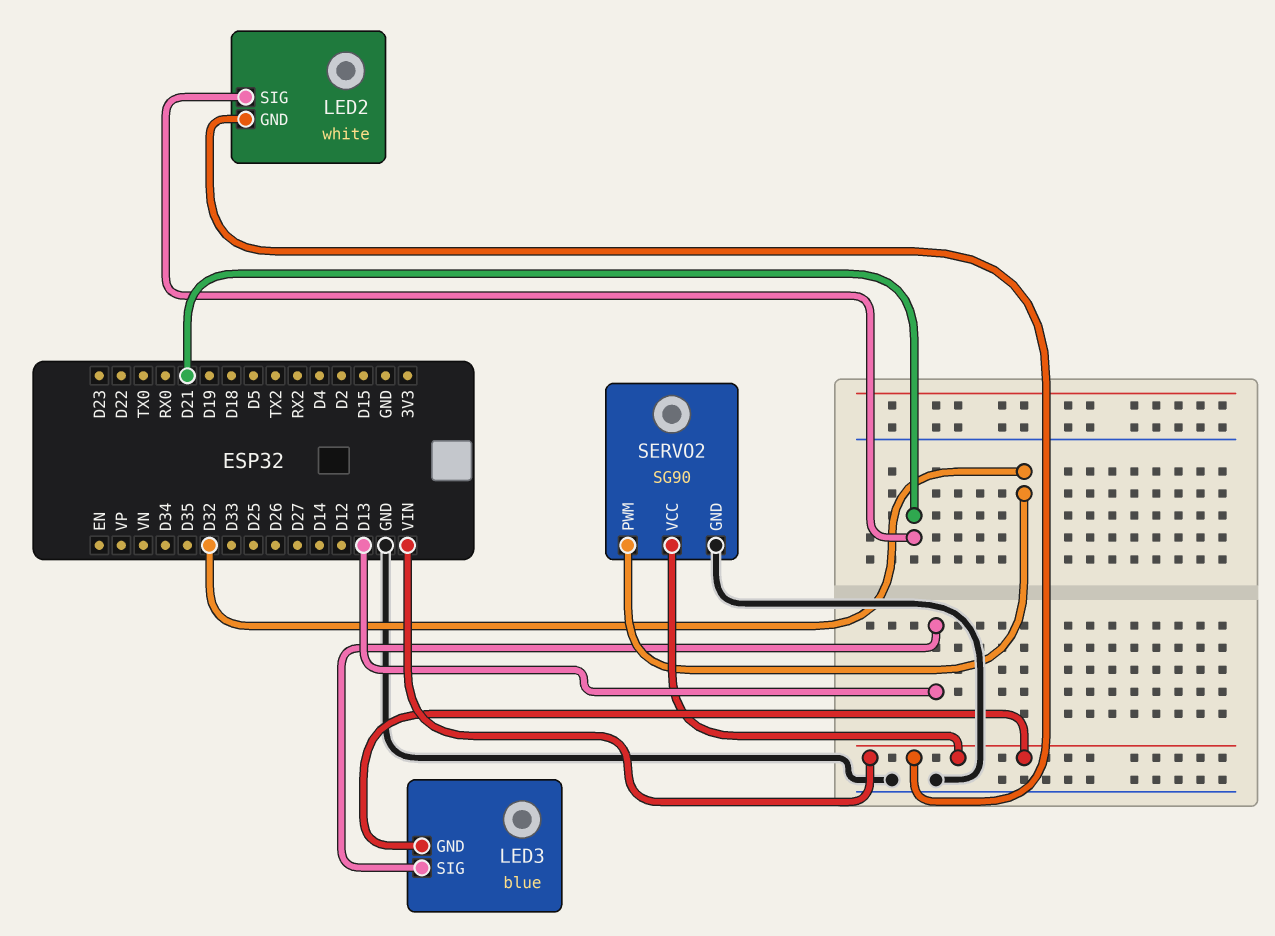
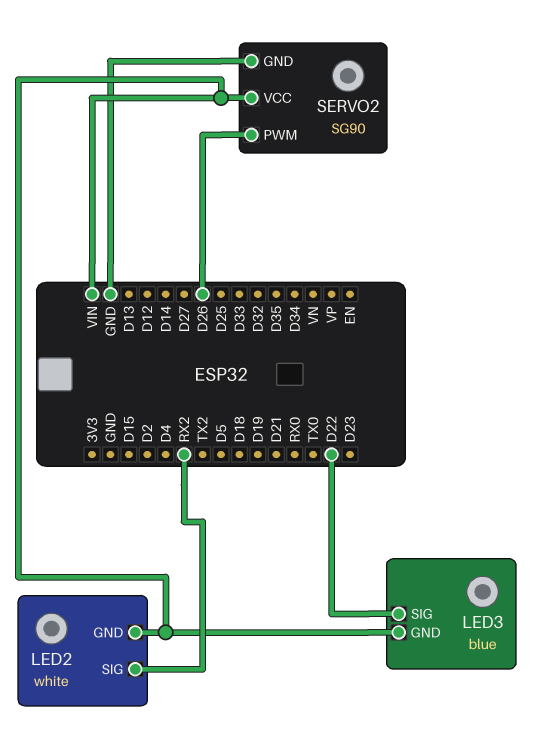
LED2 pin SIG: D21 -> RX2
LED3 pin SIG: D13 -> D22
SERVO2 pin PWM: D32 -> D26

